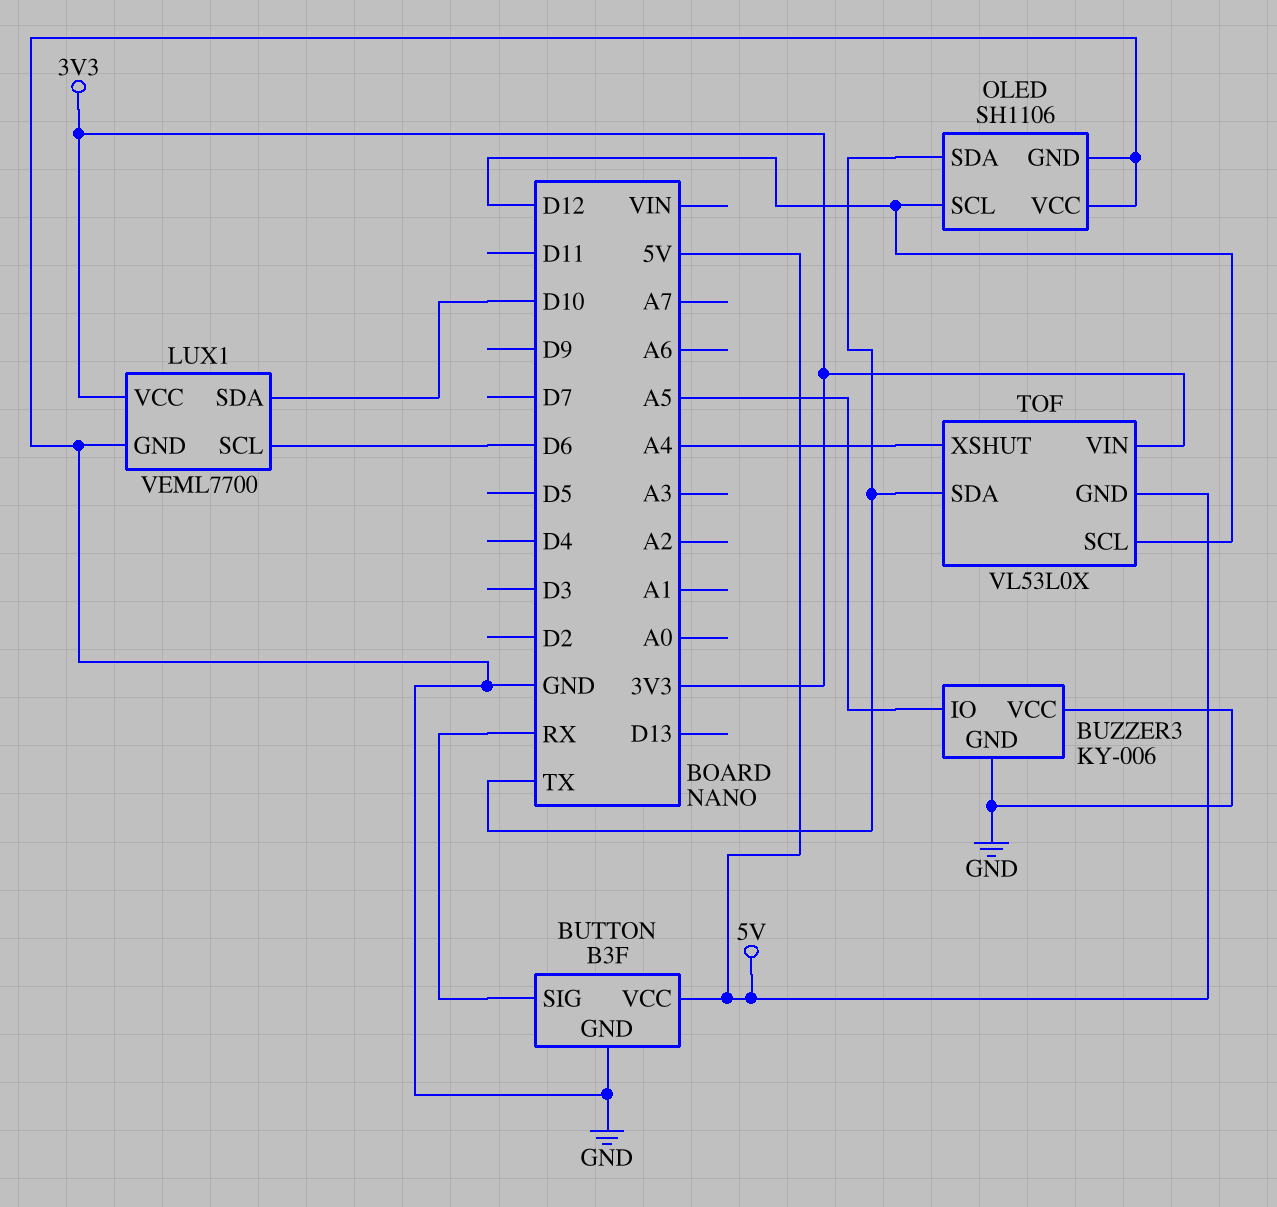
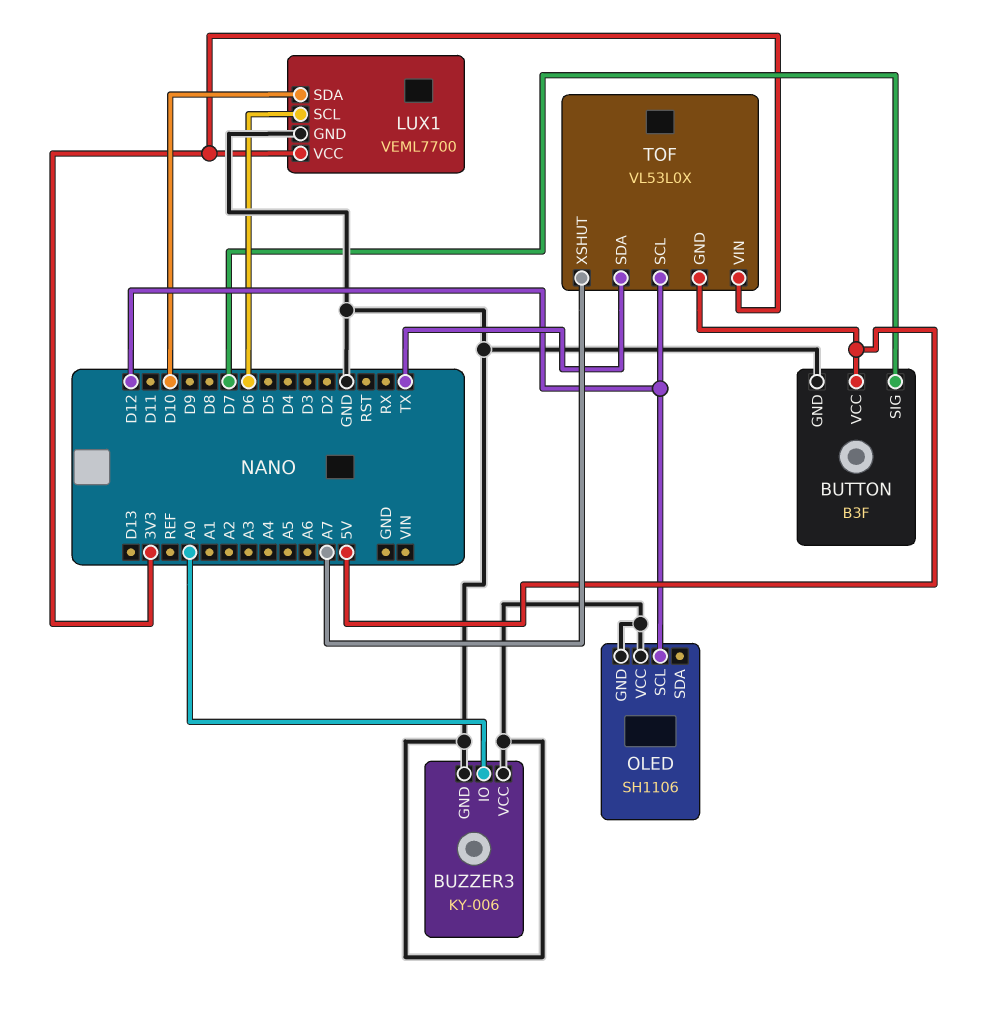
BUTTON pin SIG: RX -> D7
BUZZER3 pin IO: A5 -> A0
OLED pin SDA: TX -> none
TOF pin XSHUT: A4 -> A7

